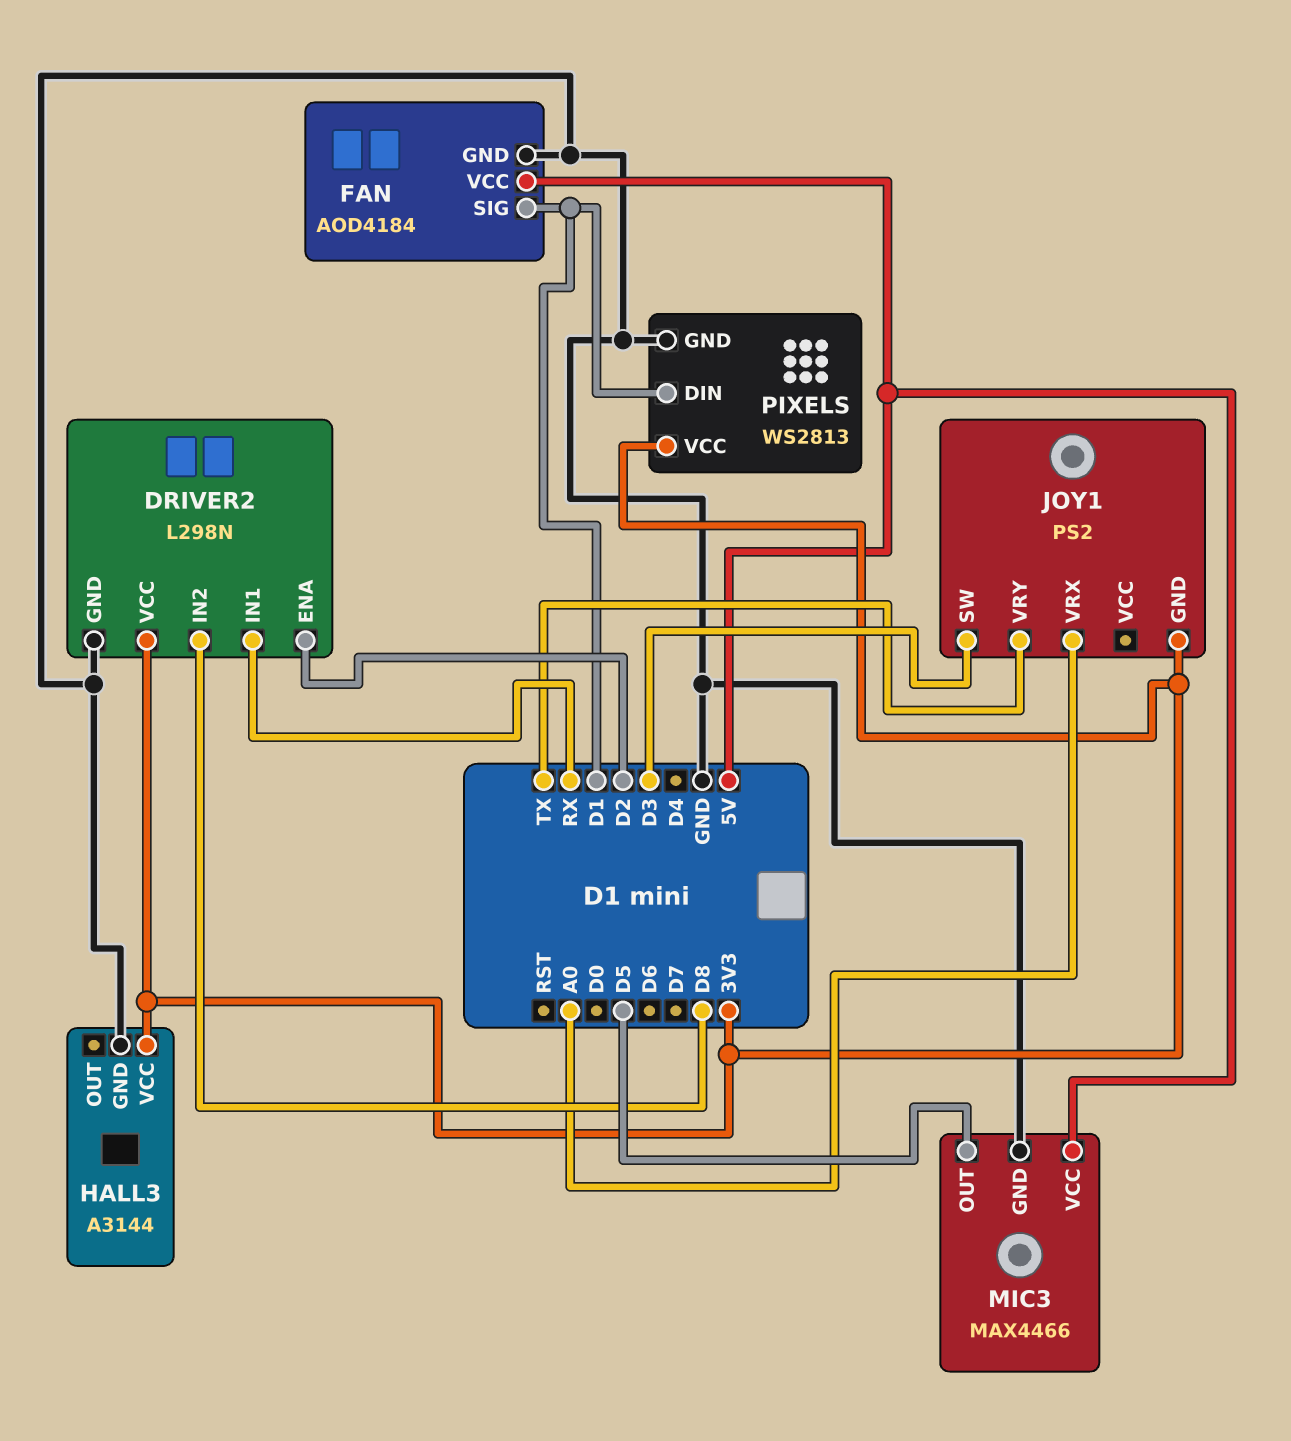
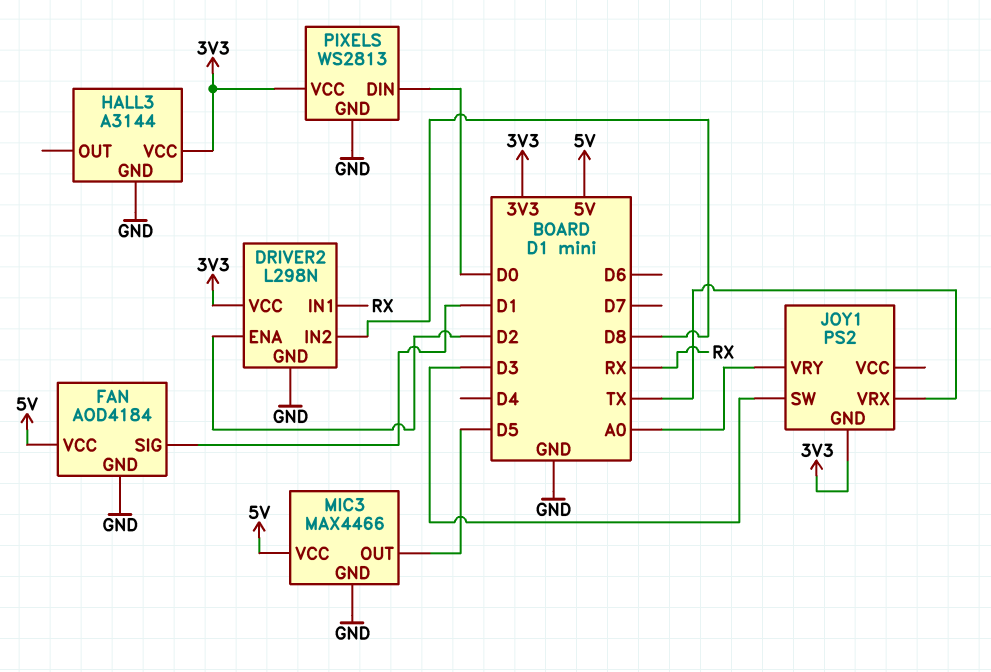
JOY1 pin VRX: A0 -> TX
JOY1 pin VRY: TX -> A0
PIXELS pin DIN: D1 -> D0

